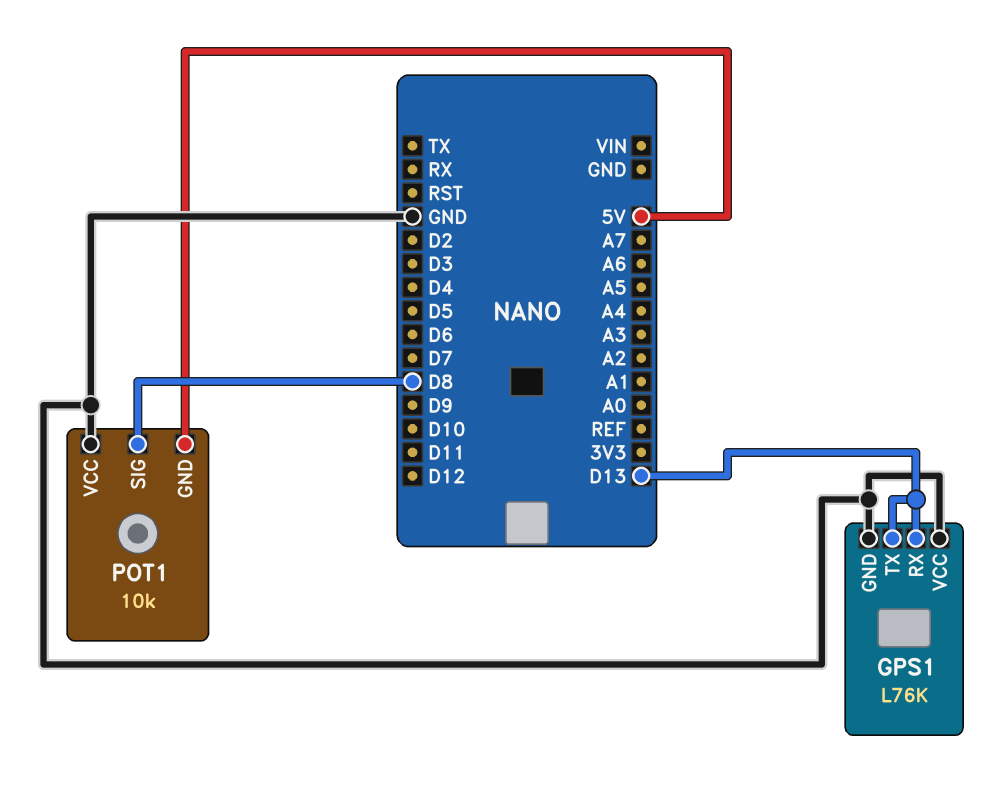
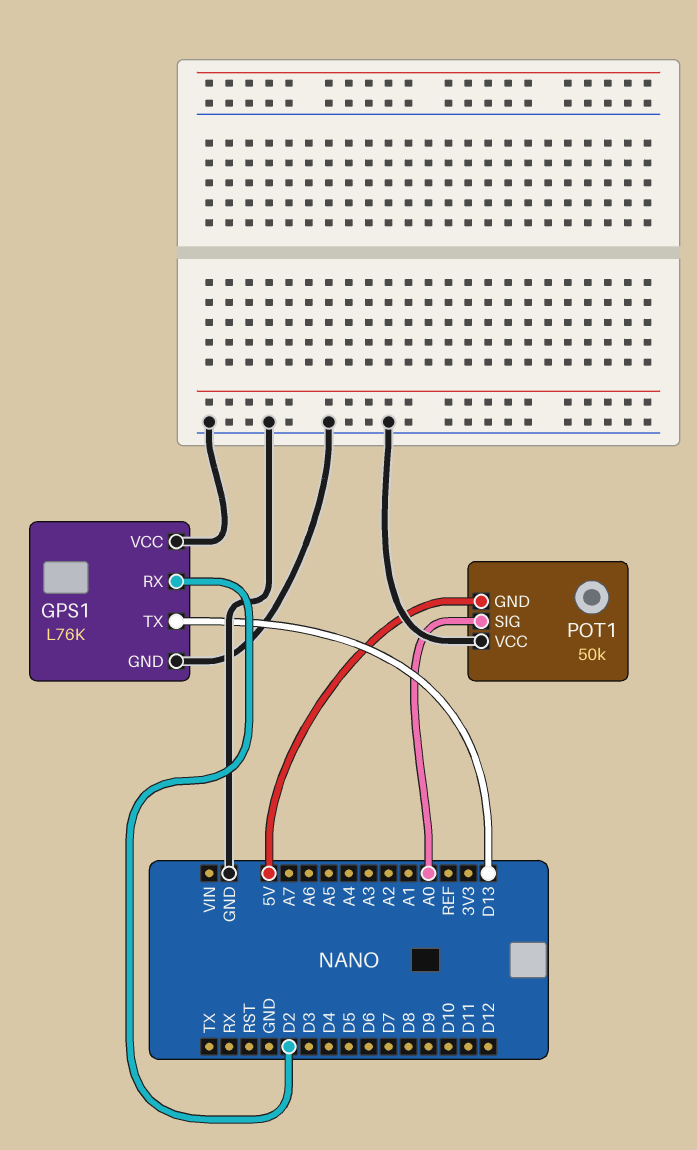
GPS1 pin RX: D13 -> D2
POT1: 10k -> 50k
POT1 pin SIG: D8 -> A0

